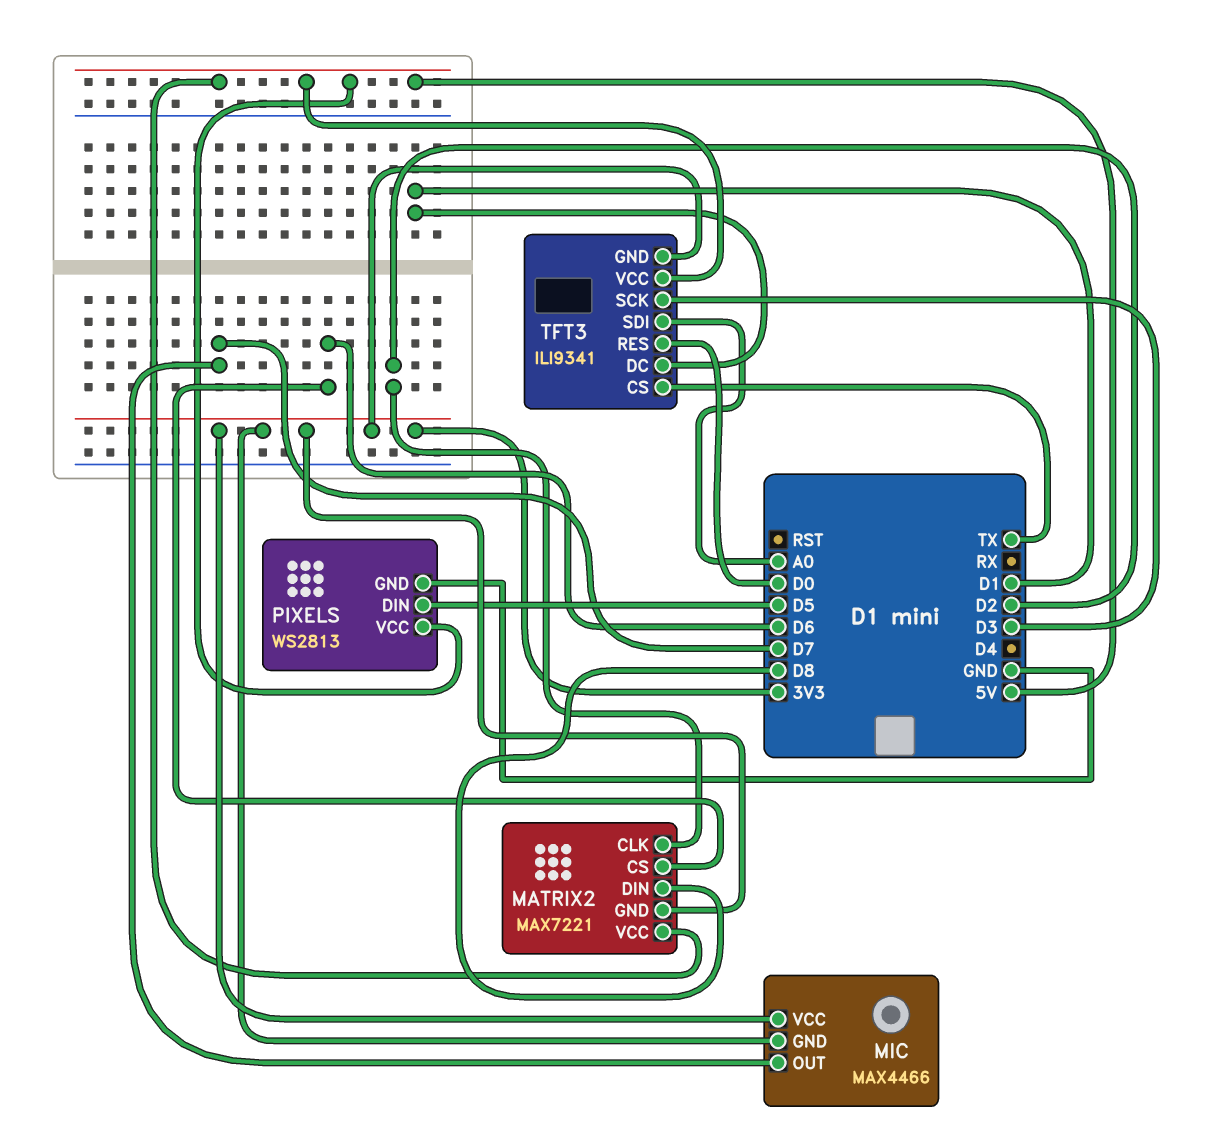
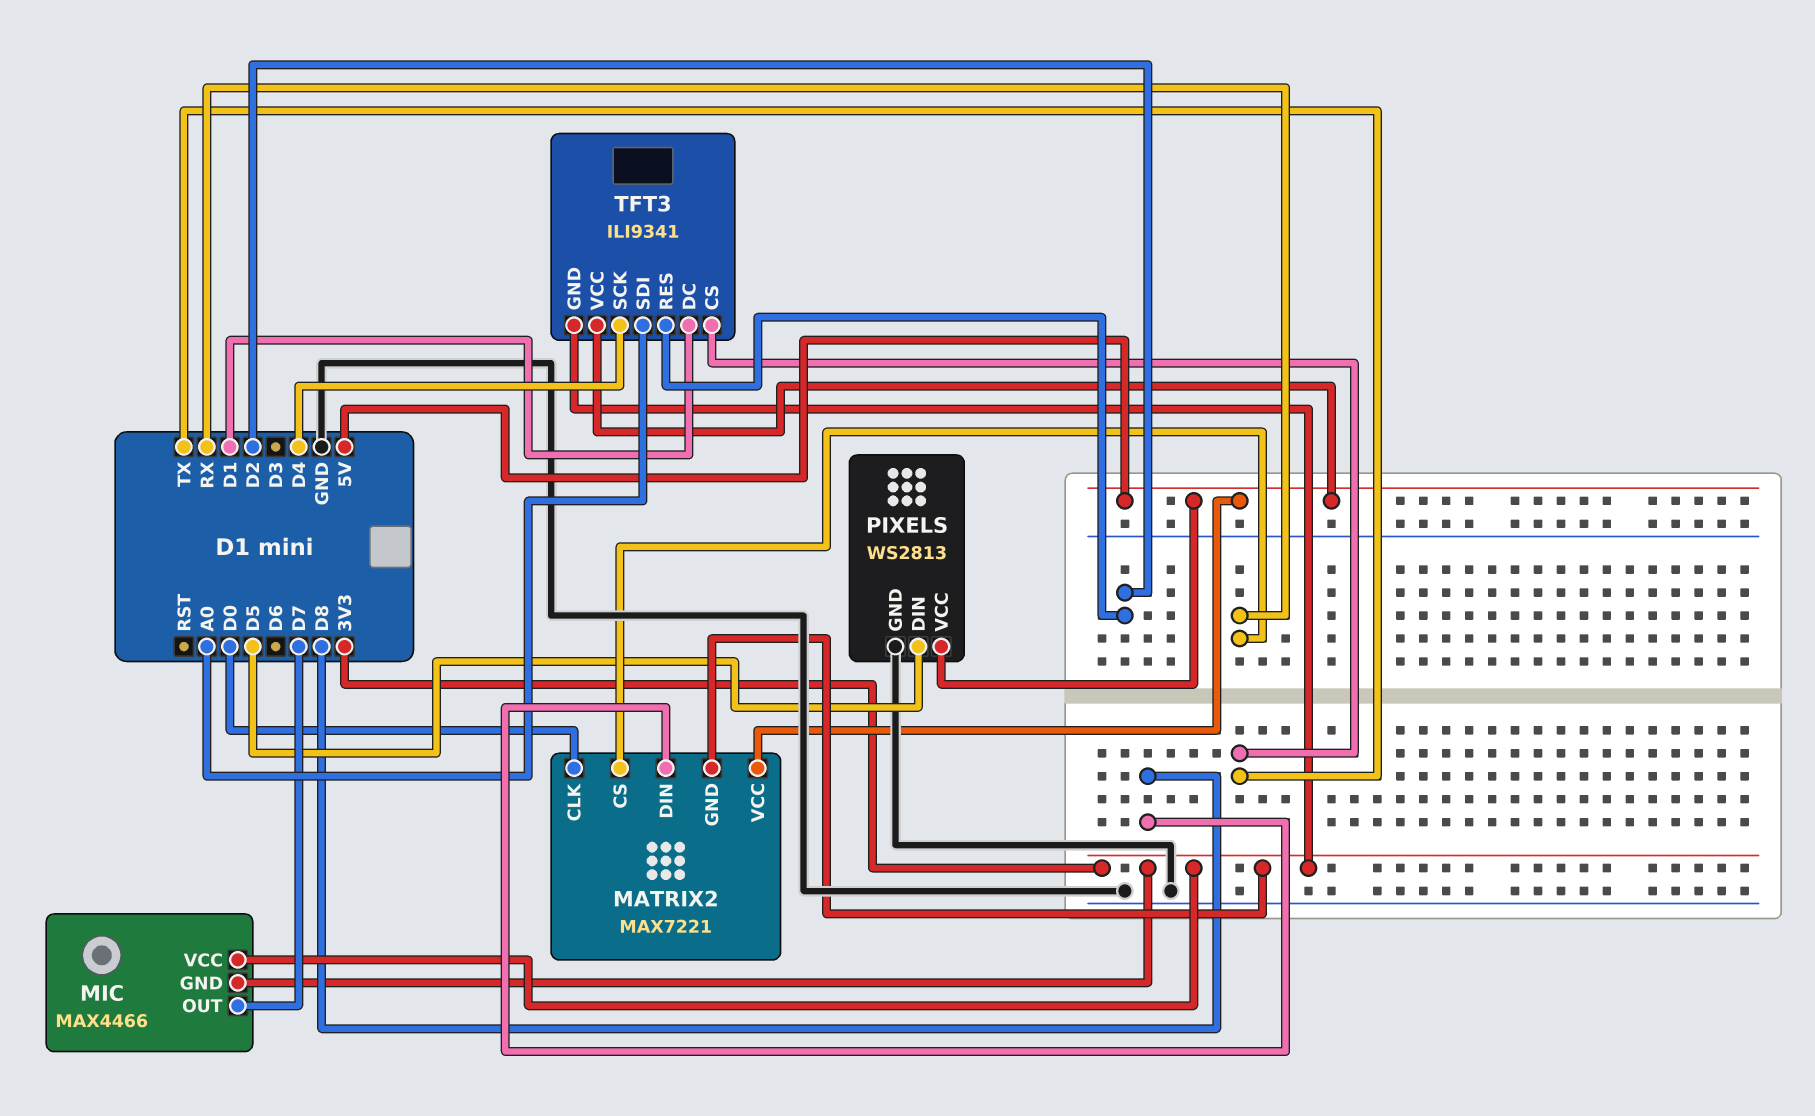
MATRIX2 pin CLK: D2 -> D0
MATRIX2 pin CS: D6 -> RX
TFT3 pin RES: D0 -> D2
TFT3 pin SCK: D3 -> D4

